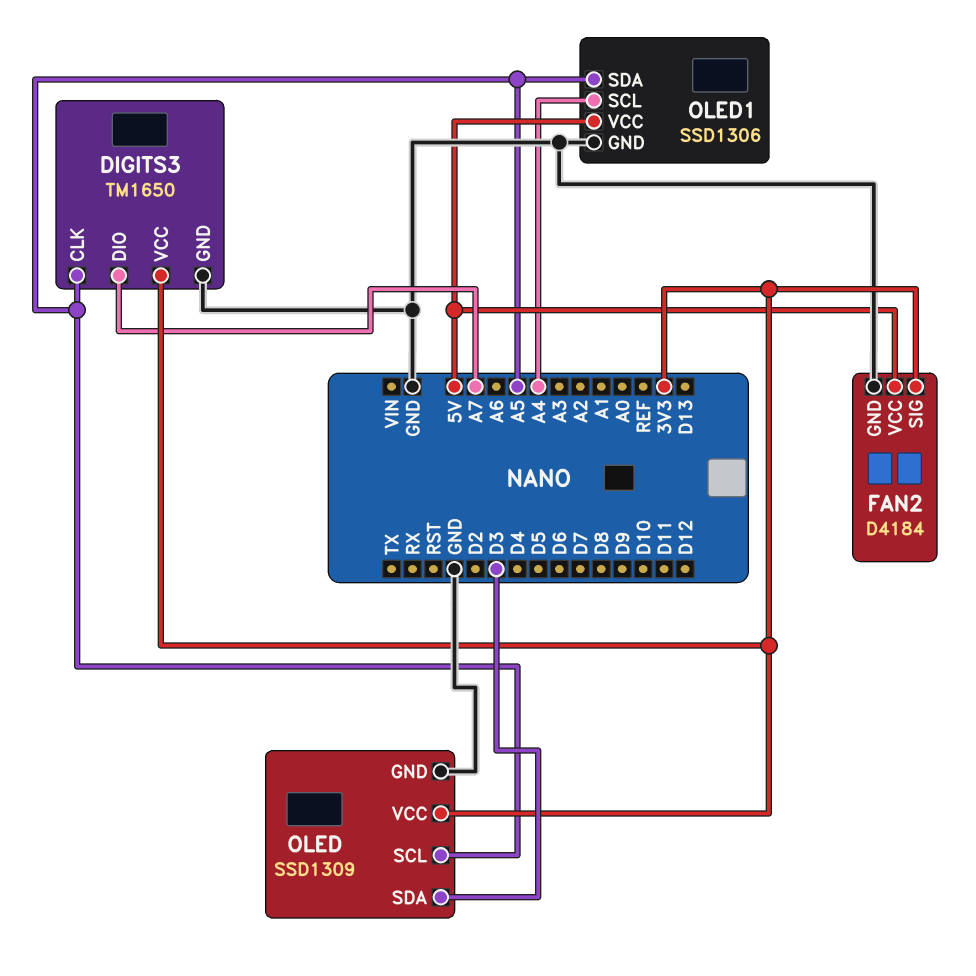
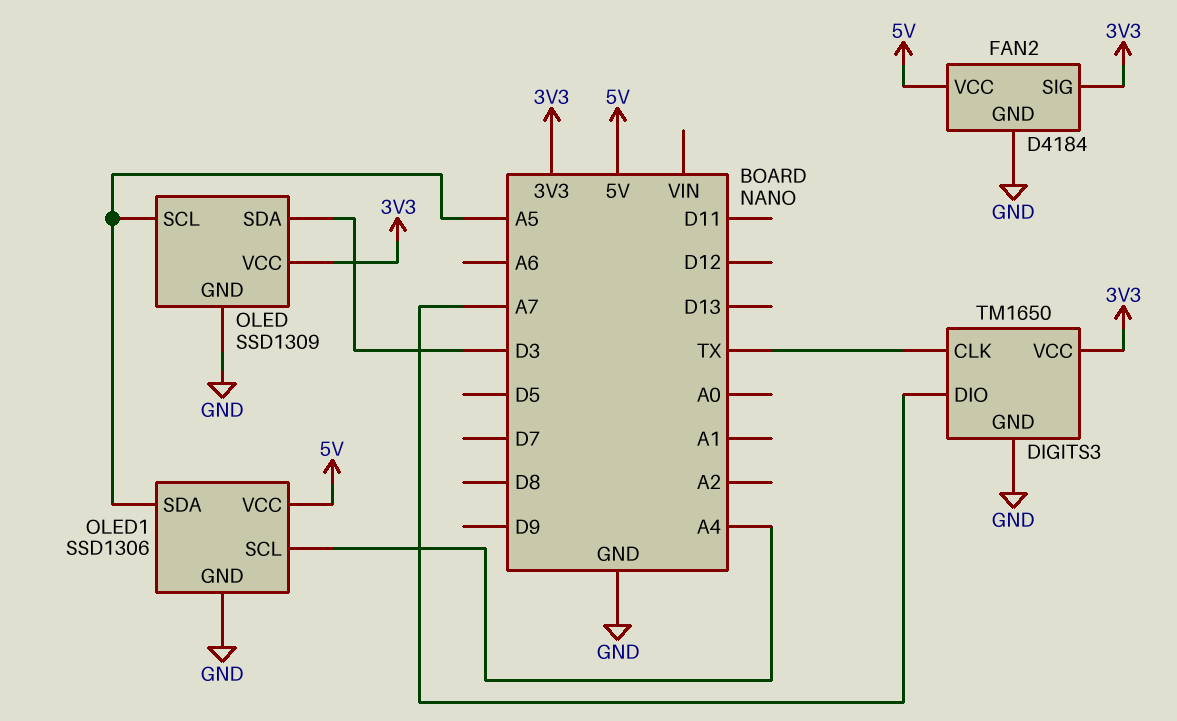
DIGITS3 pin CLK: A5 -> TX

